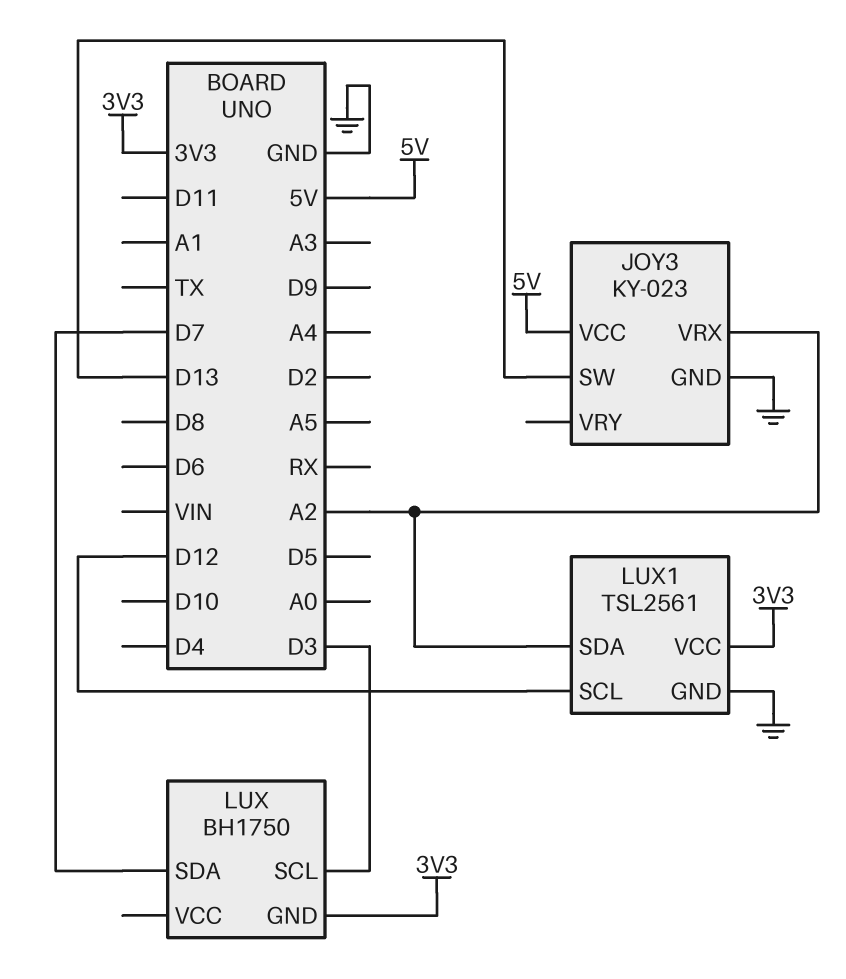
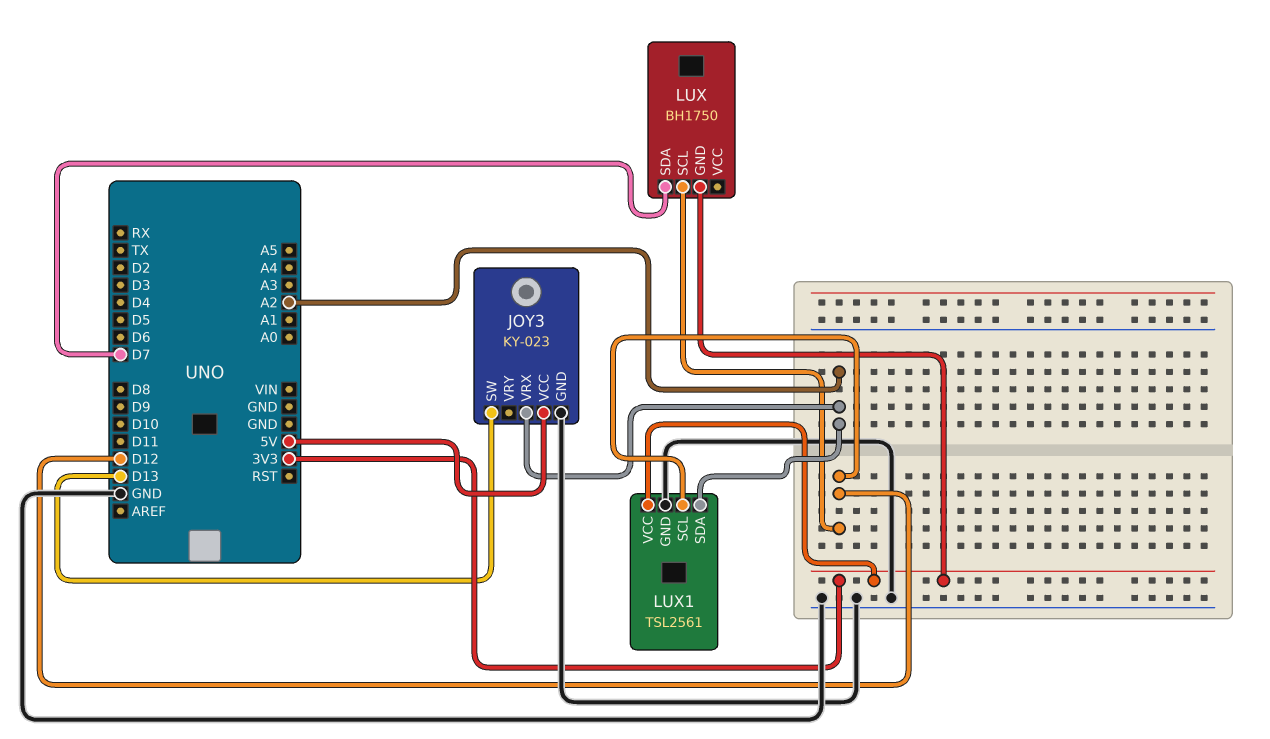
LUX pin SCL: D3 -> D12

